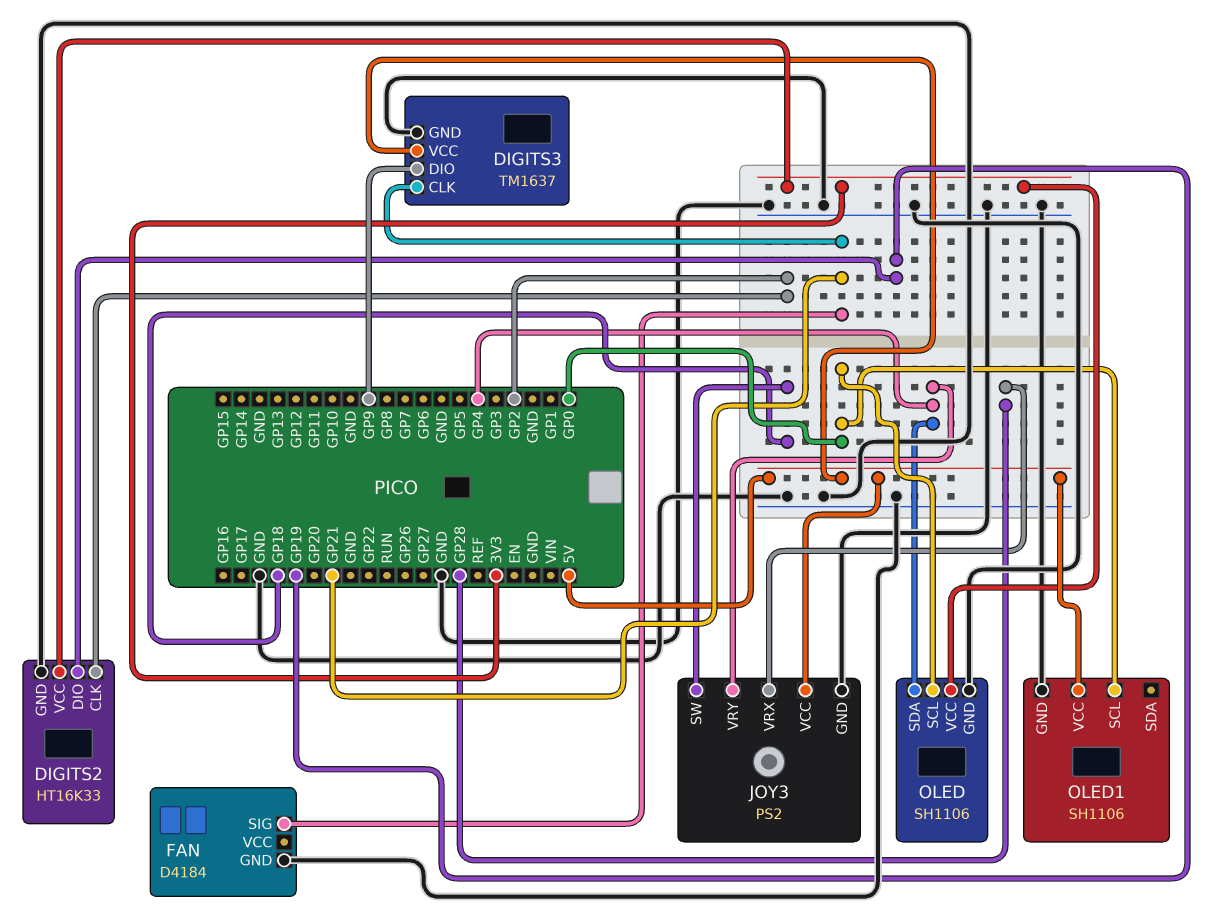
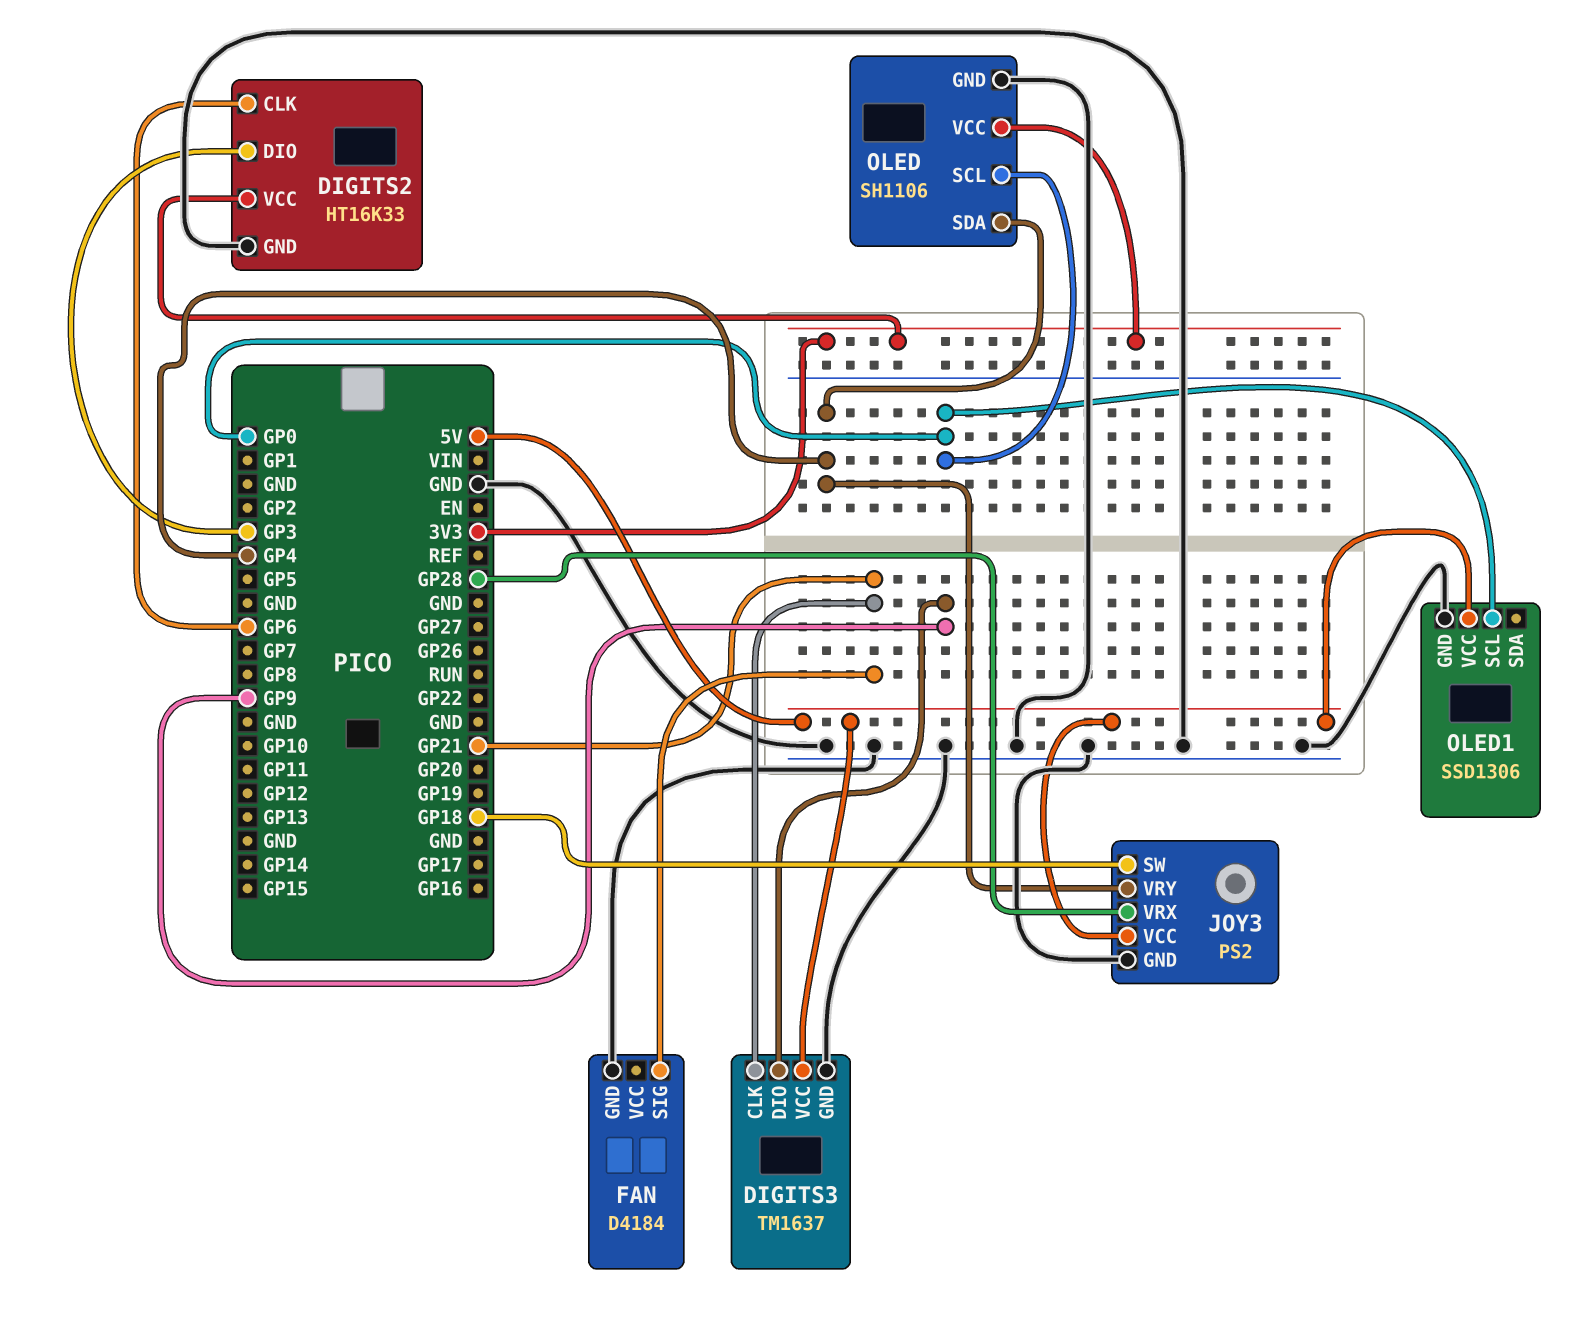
DIGITS2 pin CLK: GP2 -> GP6
DIGITS2 pin DIO: GP19 -> GP3
OLED1: SH1106 -> SSD1306

